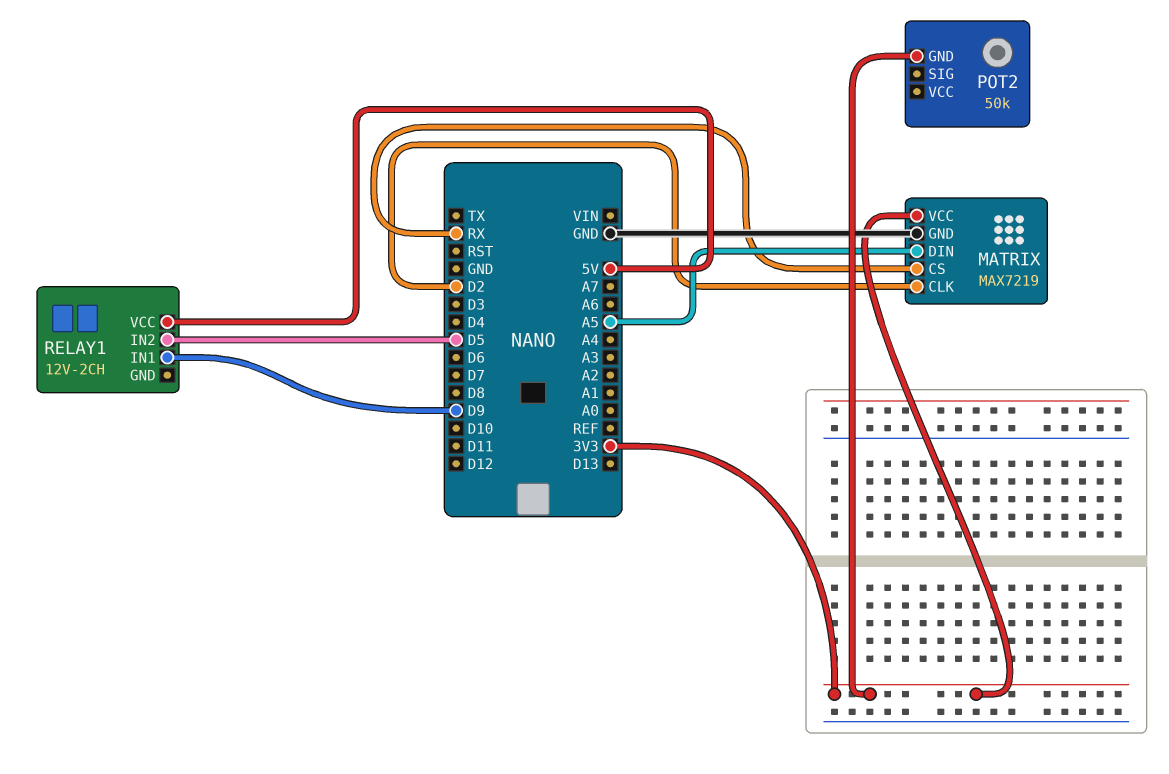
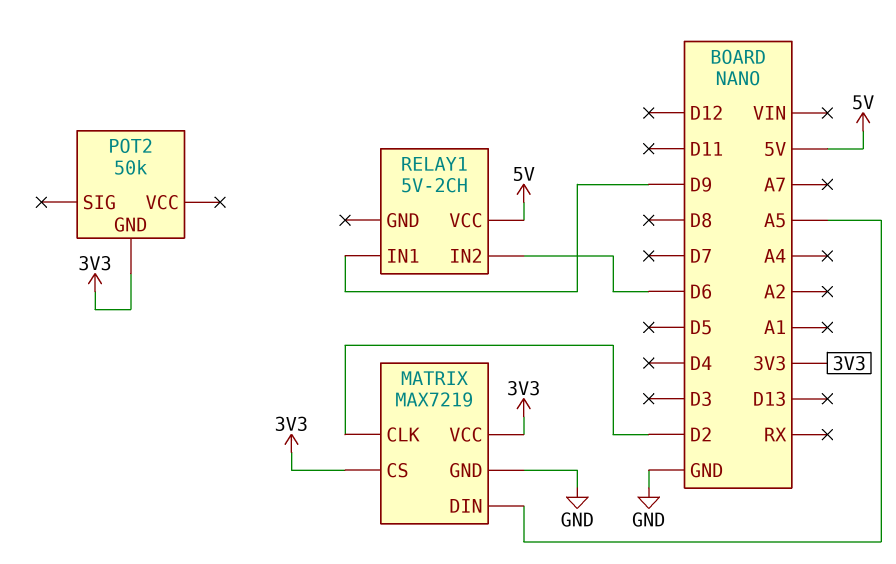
MATRIX pin CS: RX -> 3V3
RELAY1: 12V-2CH -> 5V-2CH
RELAY1 pin IN2: D5 -> D6

